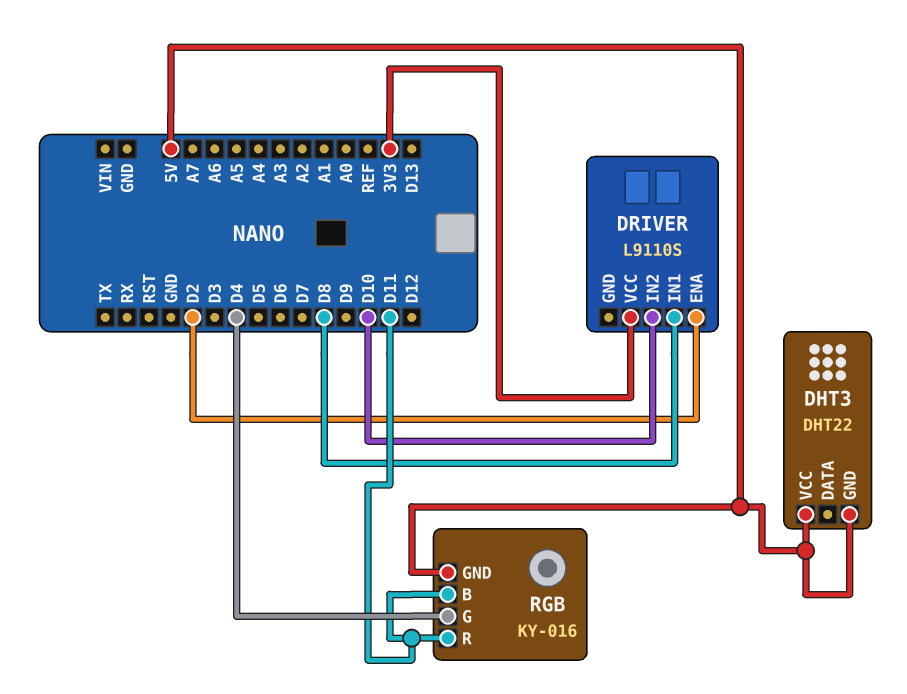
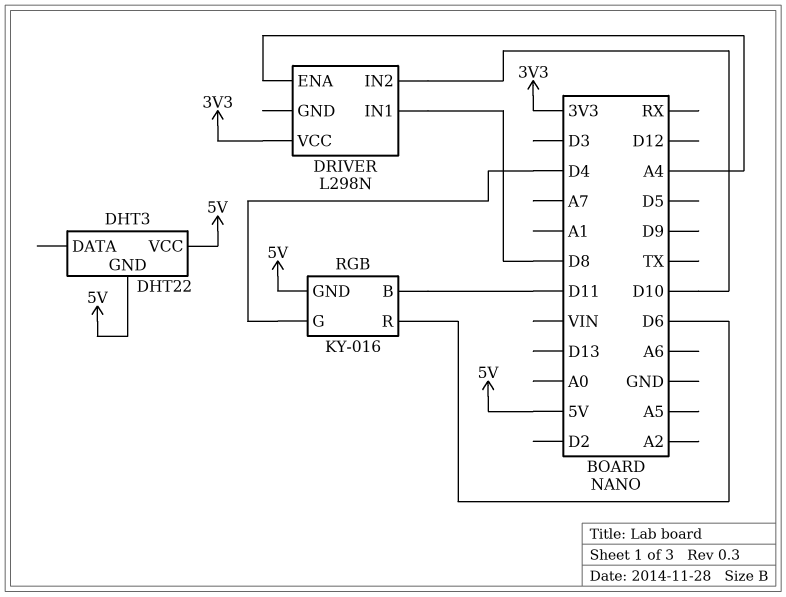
DRIVER: L9110S -> L298N
DRIVER pin ENA: D2 -> A4
RGB pin R: D11 -> D6

